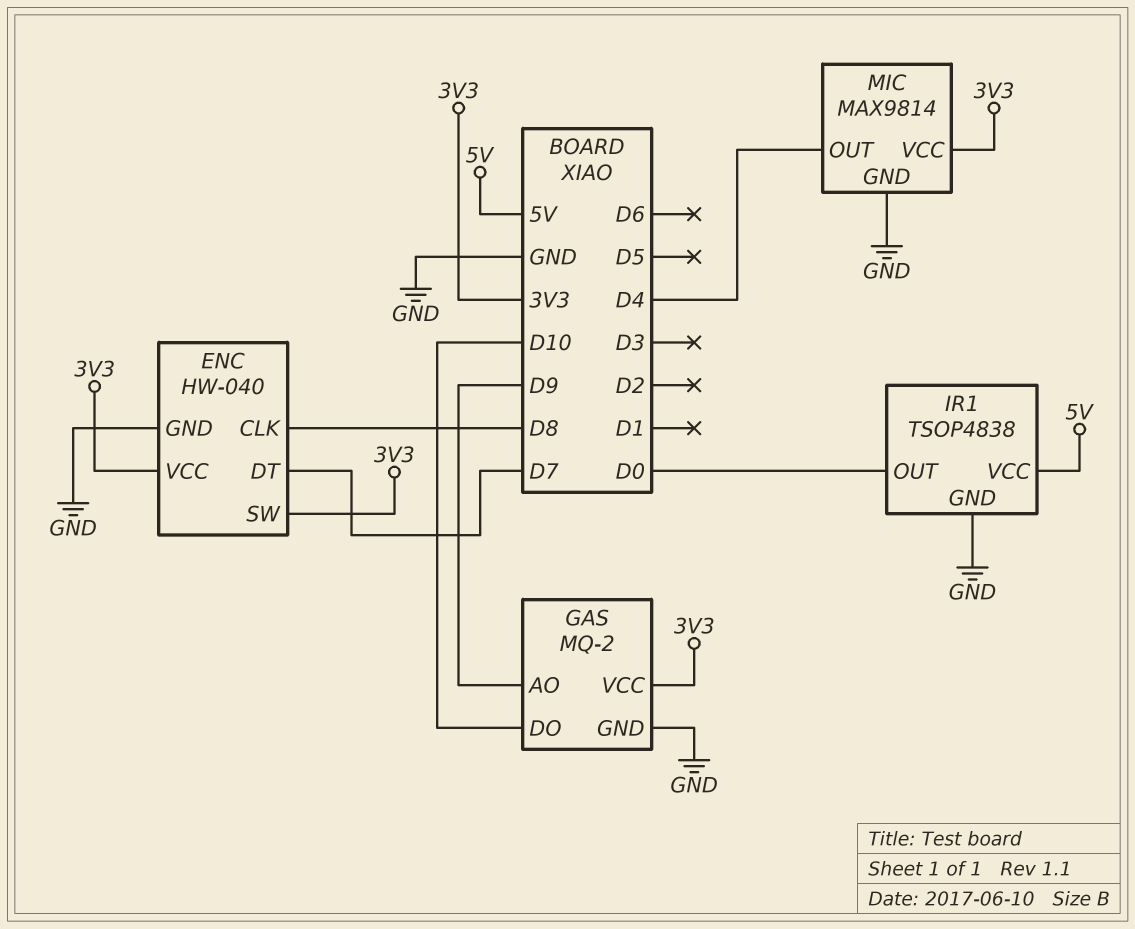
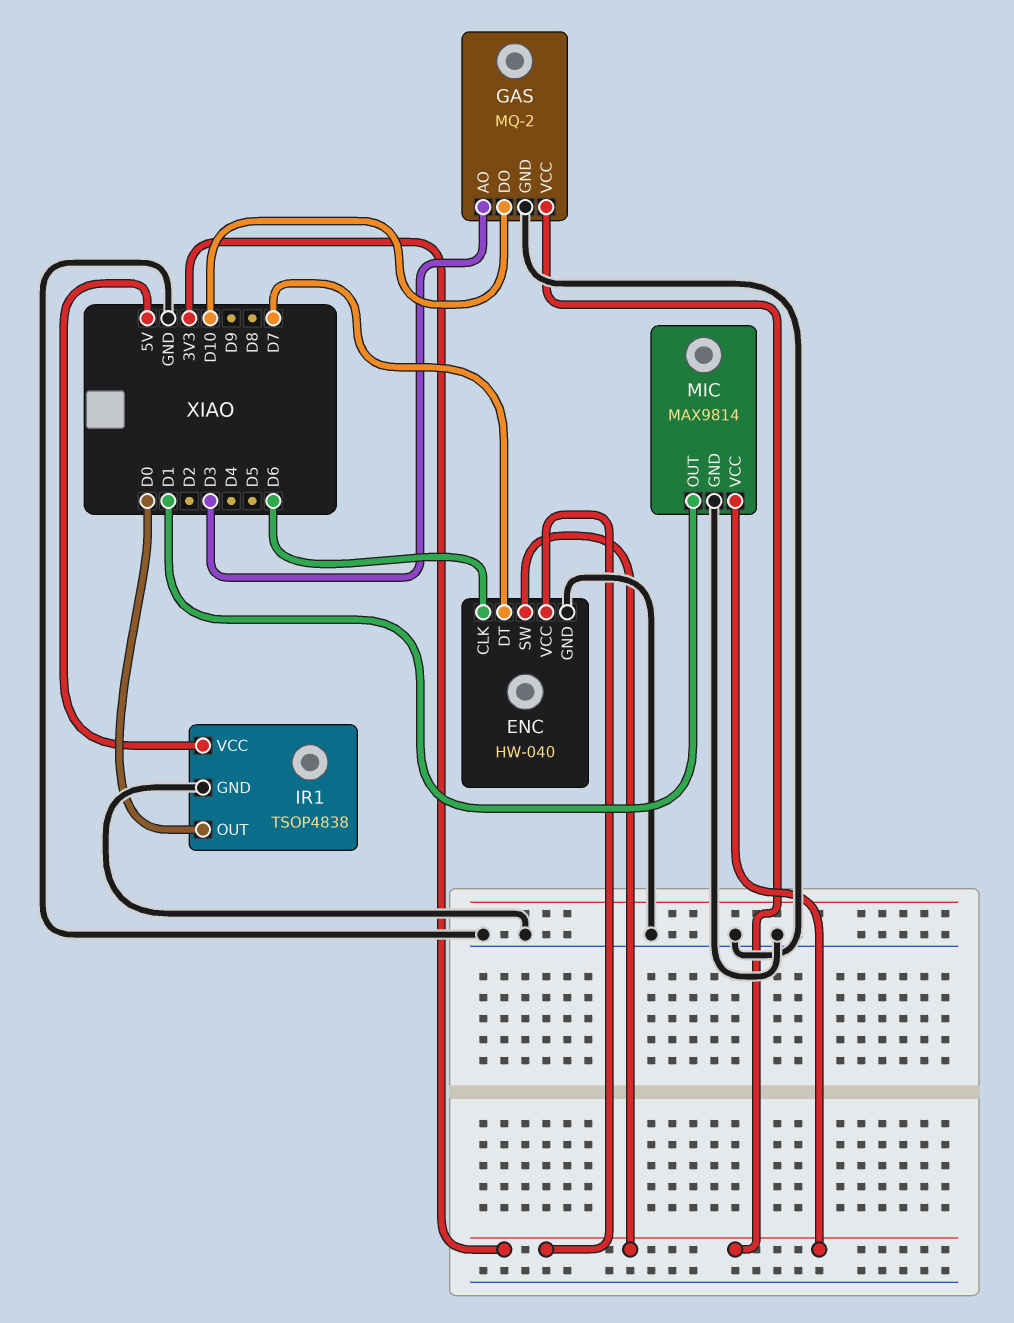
ENC pin CLK: D8 -> D6
GAS pin AO: D9 -> D3
MIC pin OUT: D4 -> D1

